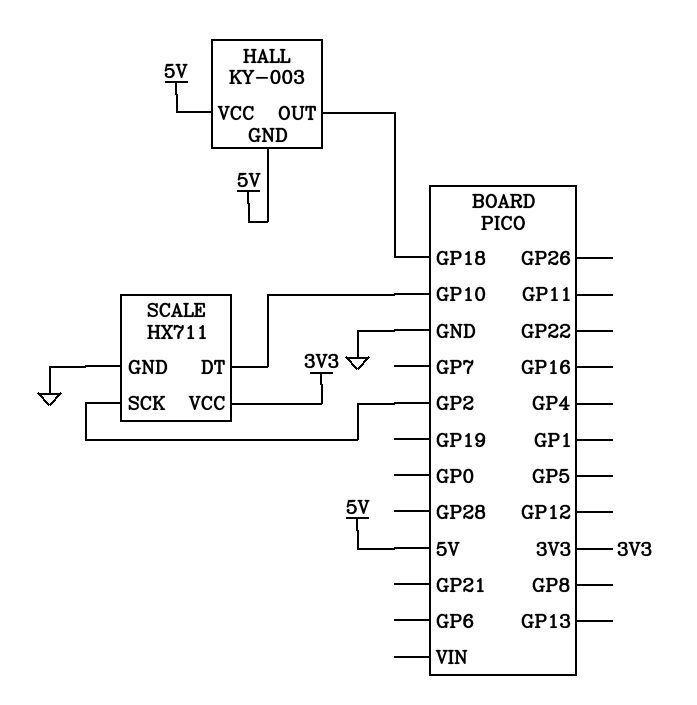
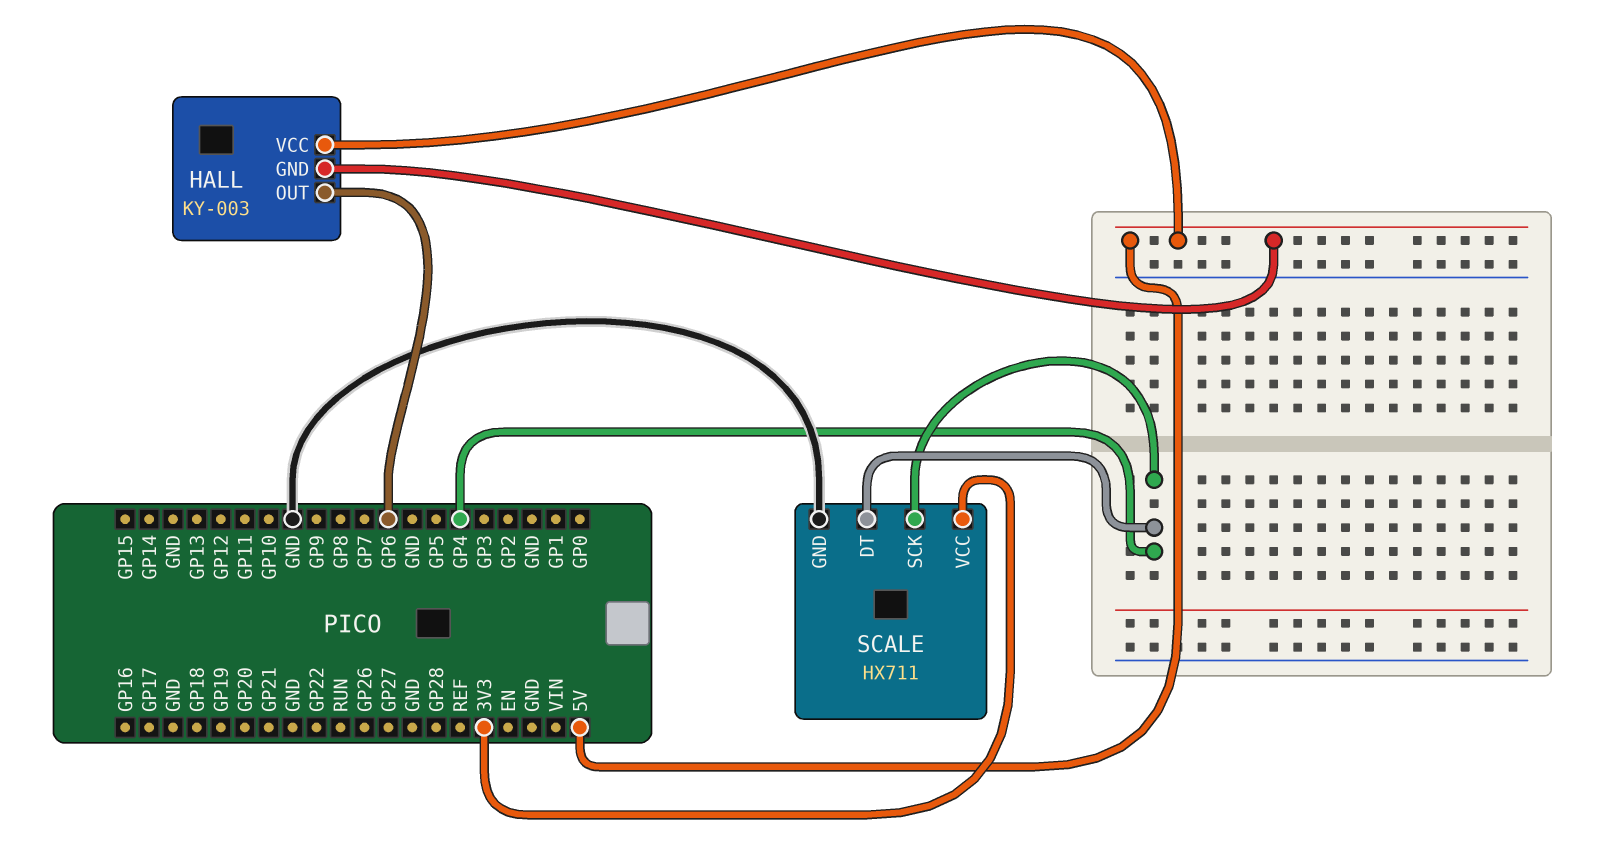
HALL pin OUT: GP18 -> GP6
SCALE pin DT: GP10 -> GP4
SCALE pin SCK: GP2 -> GP4

